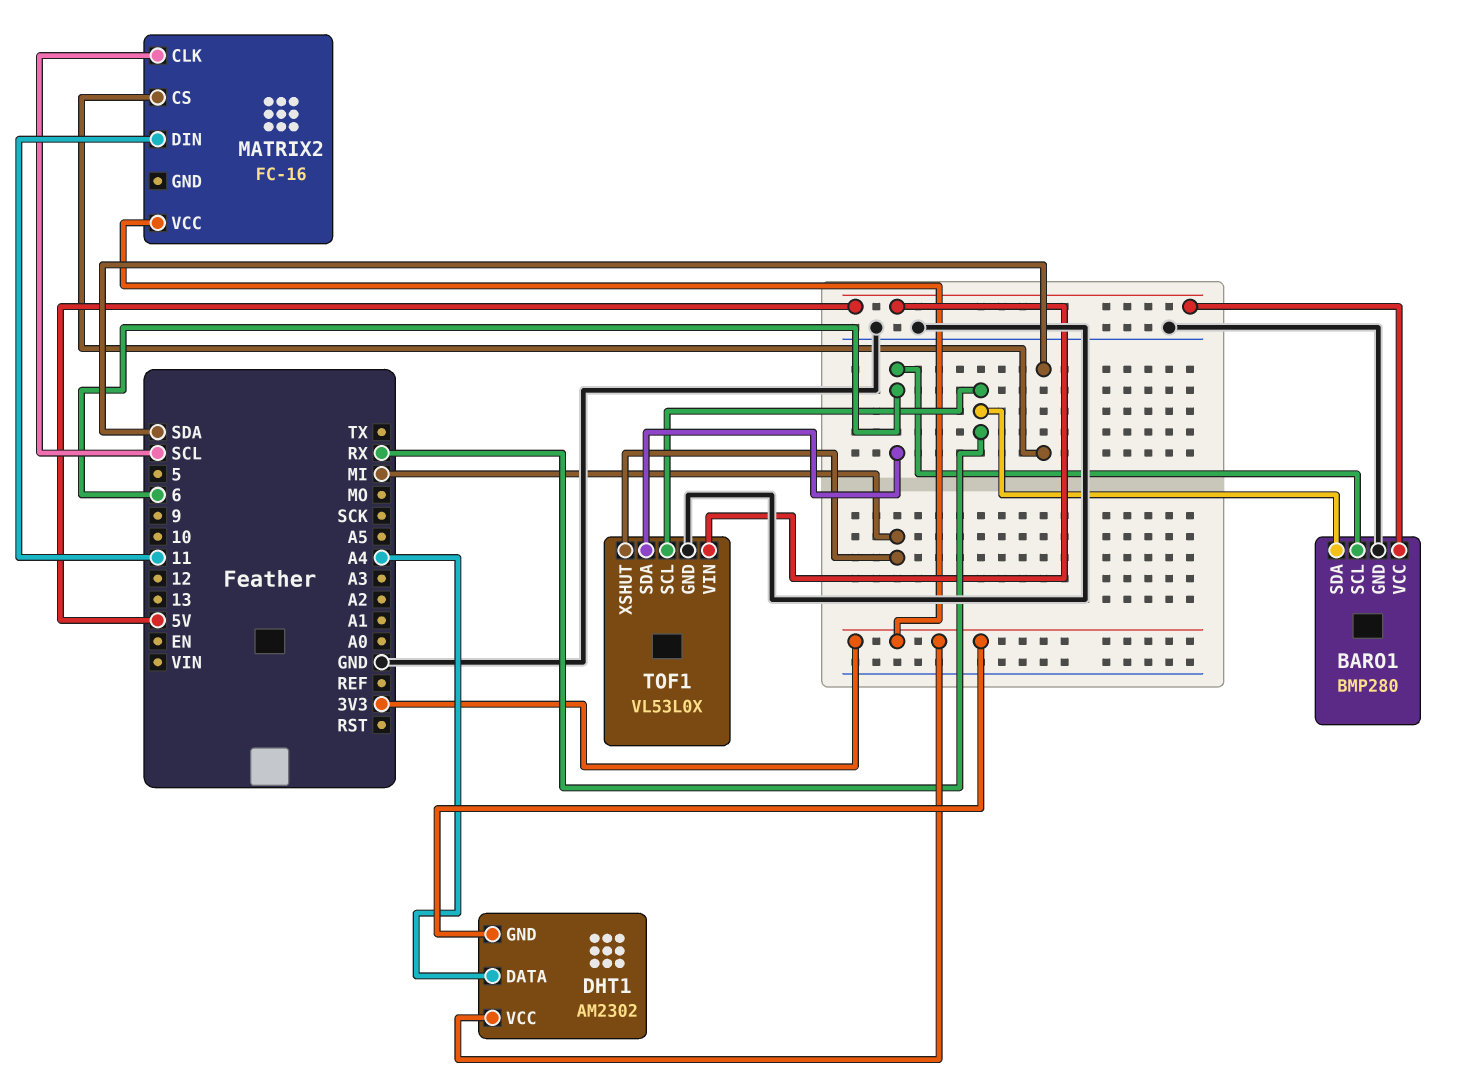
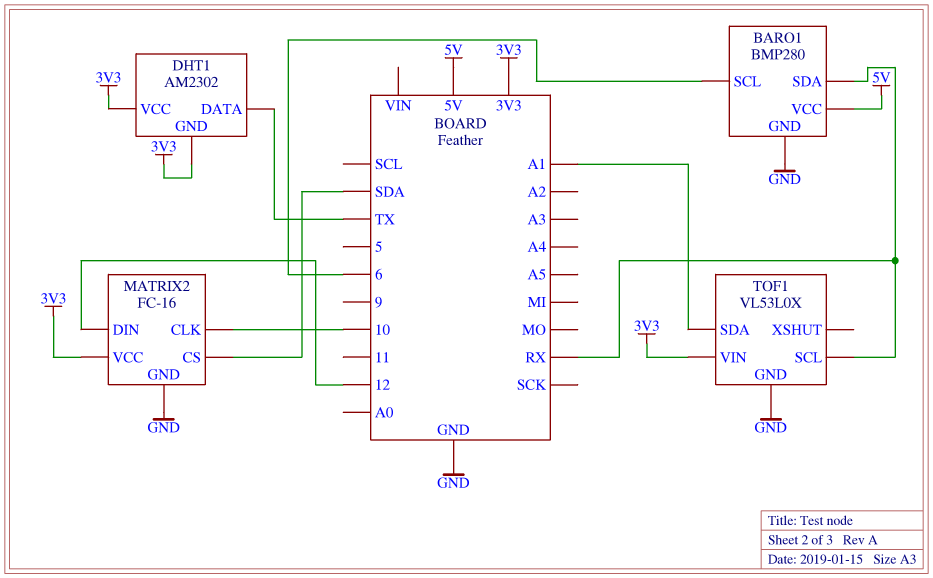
DHT1 pin DATA: A4 -> TX
MATRIX2 pin CLK: SCL -> 10
MATRIX2 pin DIN: 11 -> 12
MATRIX2 pin GND: none -> GND
TOF1 pin SDA: 6 -> A1
TOF1 pin VIN: 5V -> 3V3
TOF1 pin XSHUT: MI -> none

